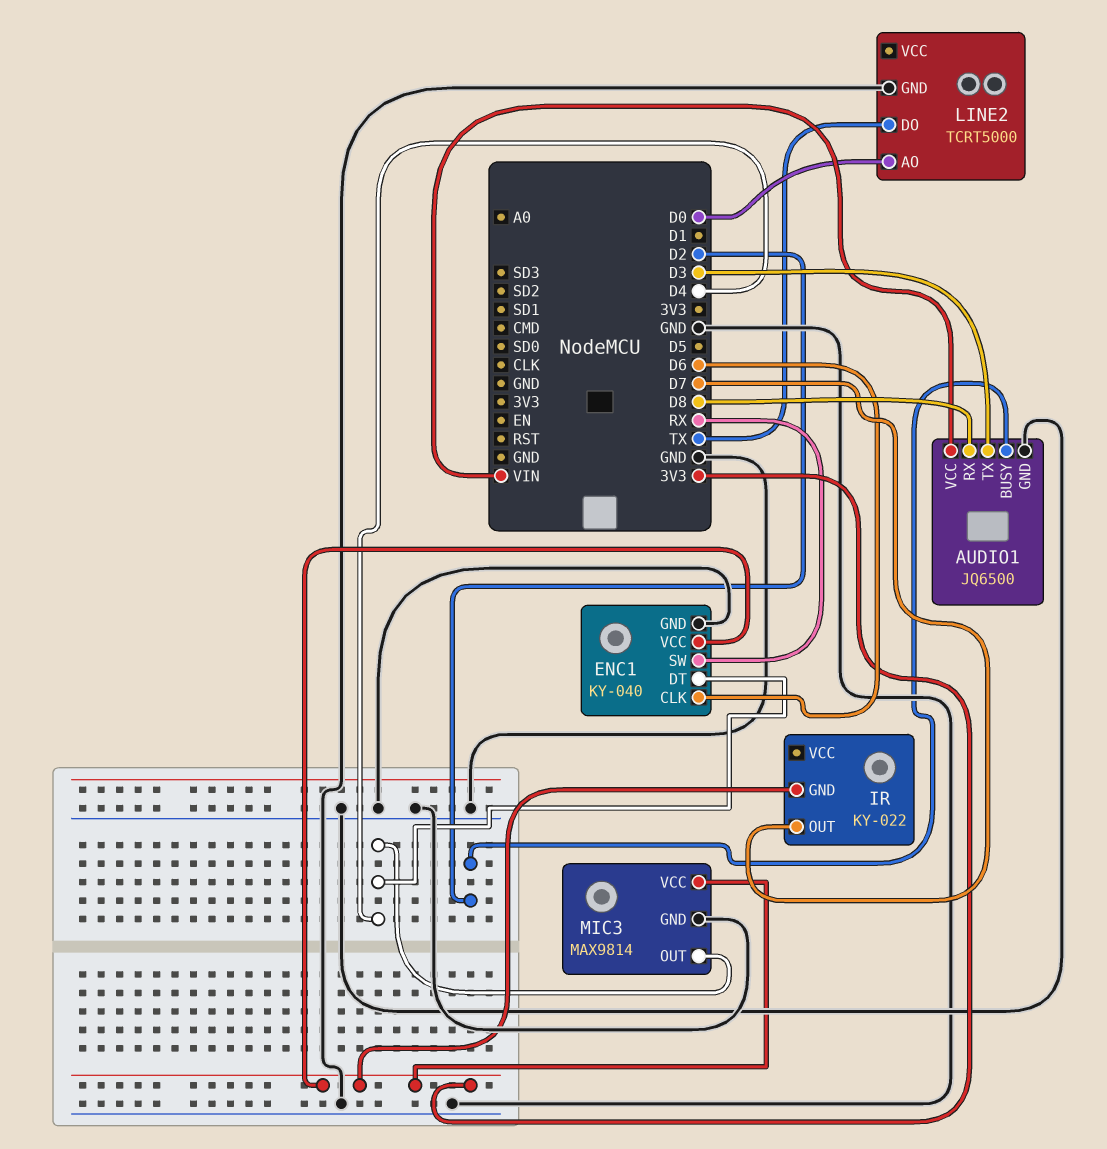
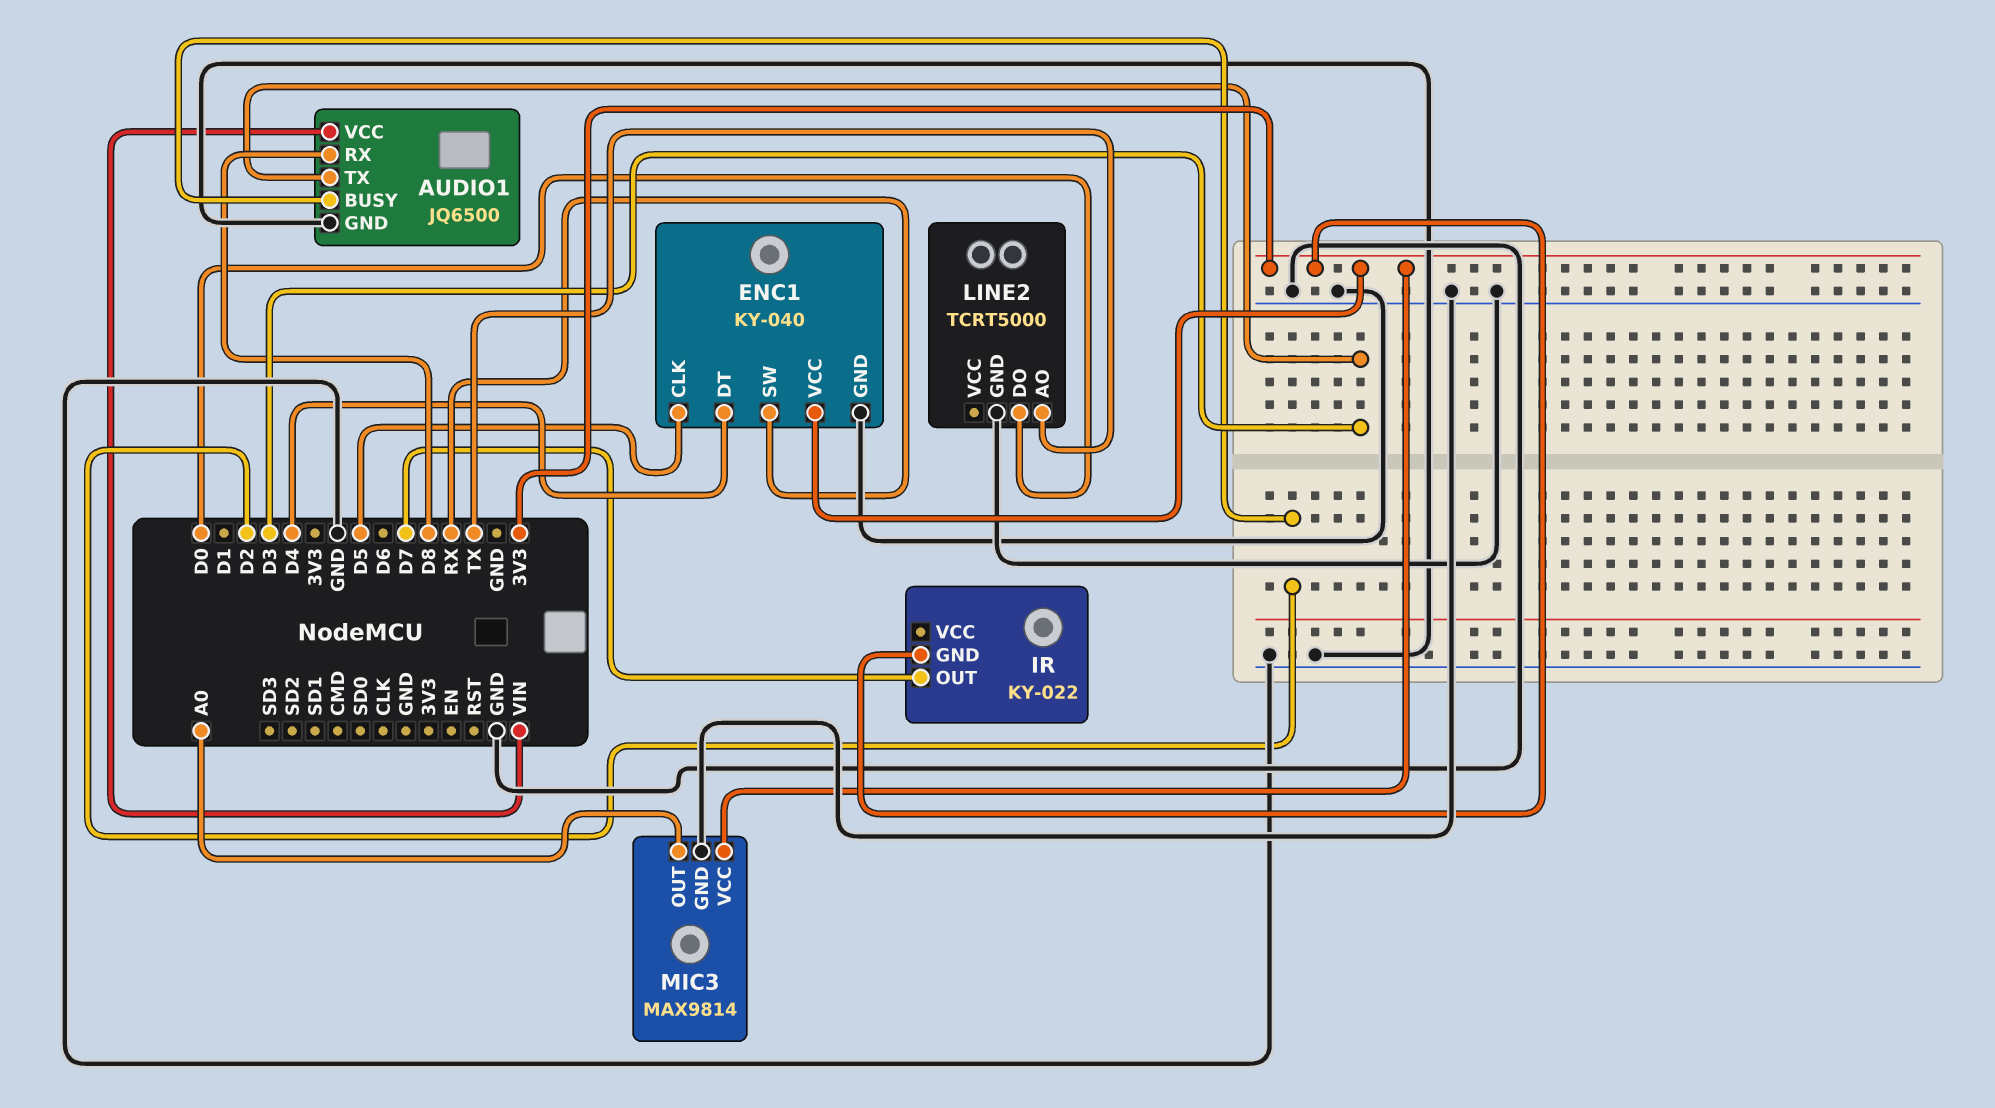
ENC1 pin CLK: D6 -> D5
LINE2 pin AO: D0 -> TX
LINE2 pin DO: TX -> D0
MIC3 pin OUT: D4 -> A0

